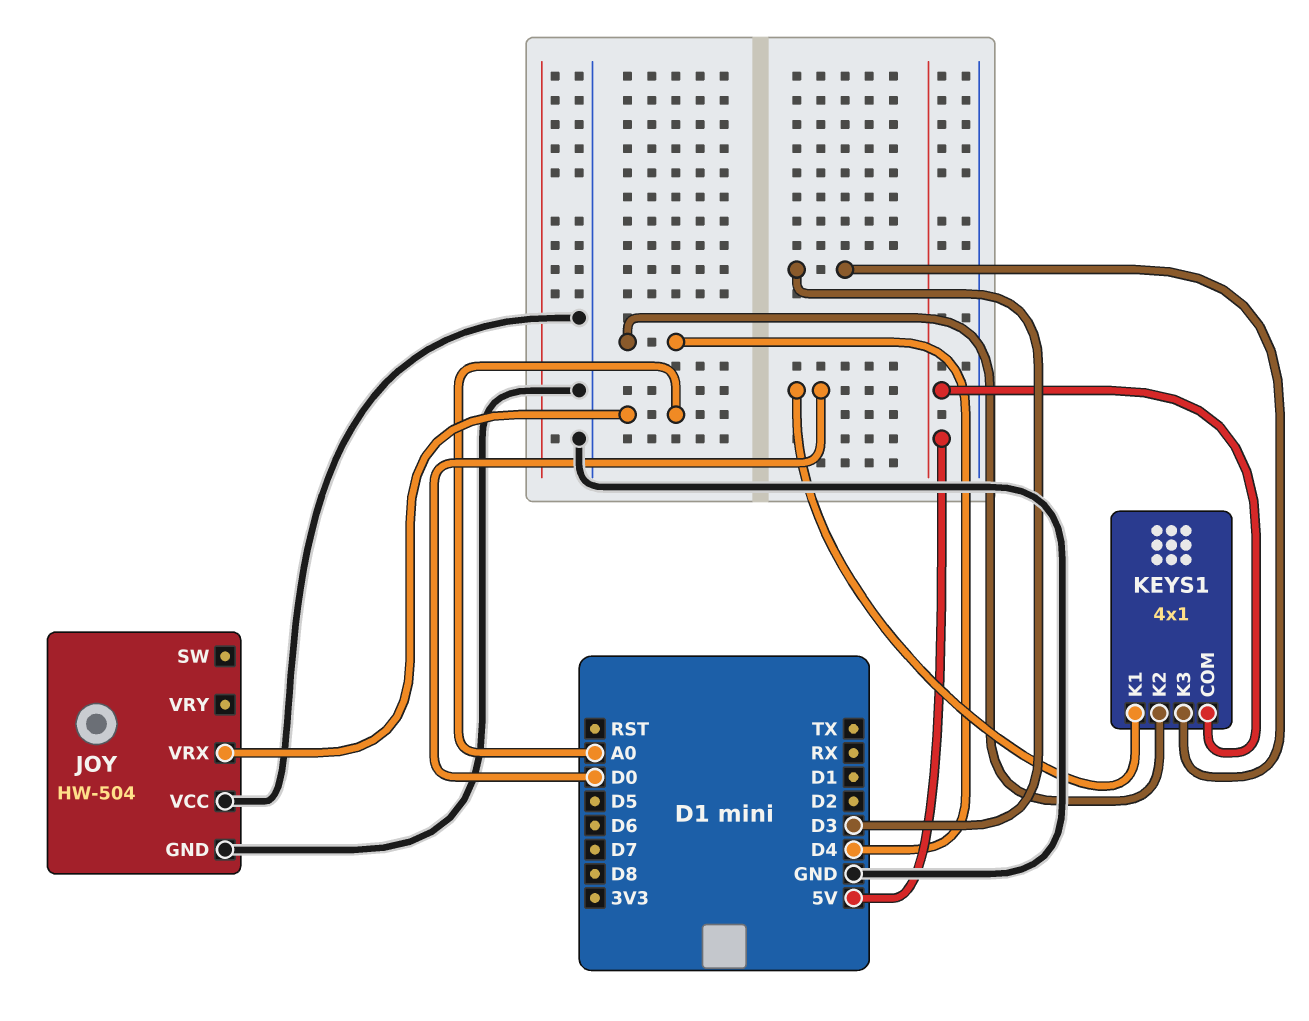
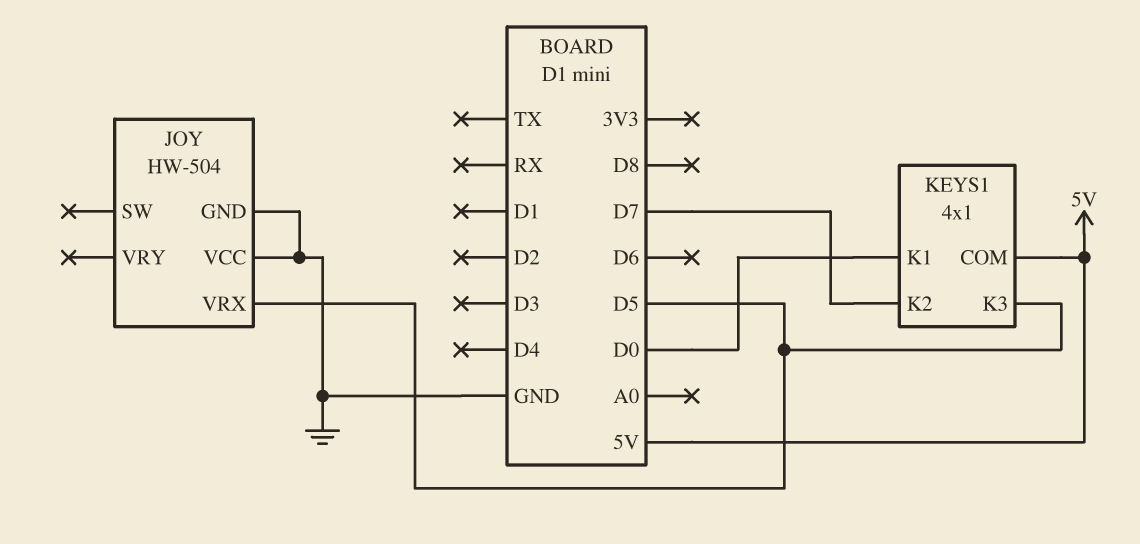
JOY pin VRX: A0 -> D5
KEYS1 pin K2: D4 -> D7
KEYS1 pin K3: D3 -> D5

